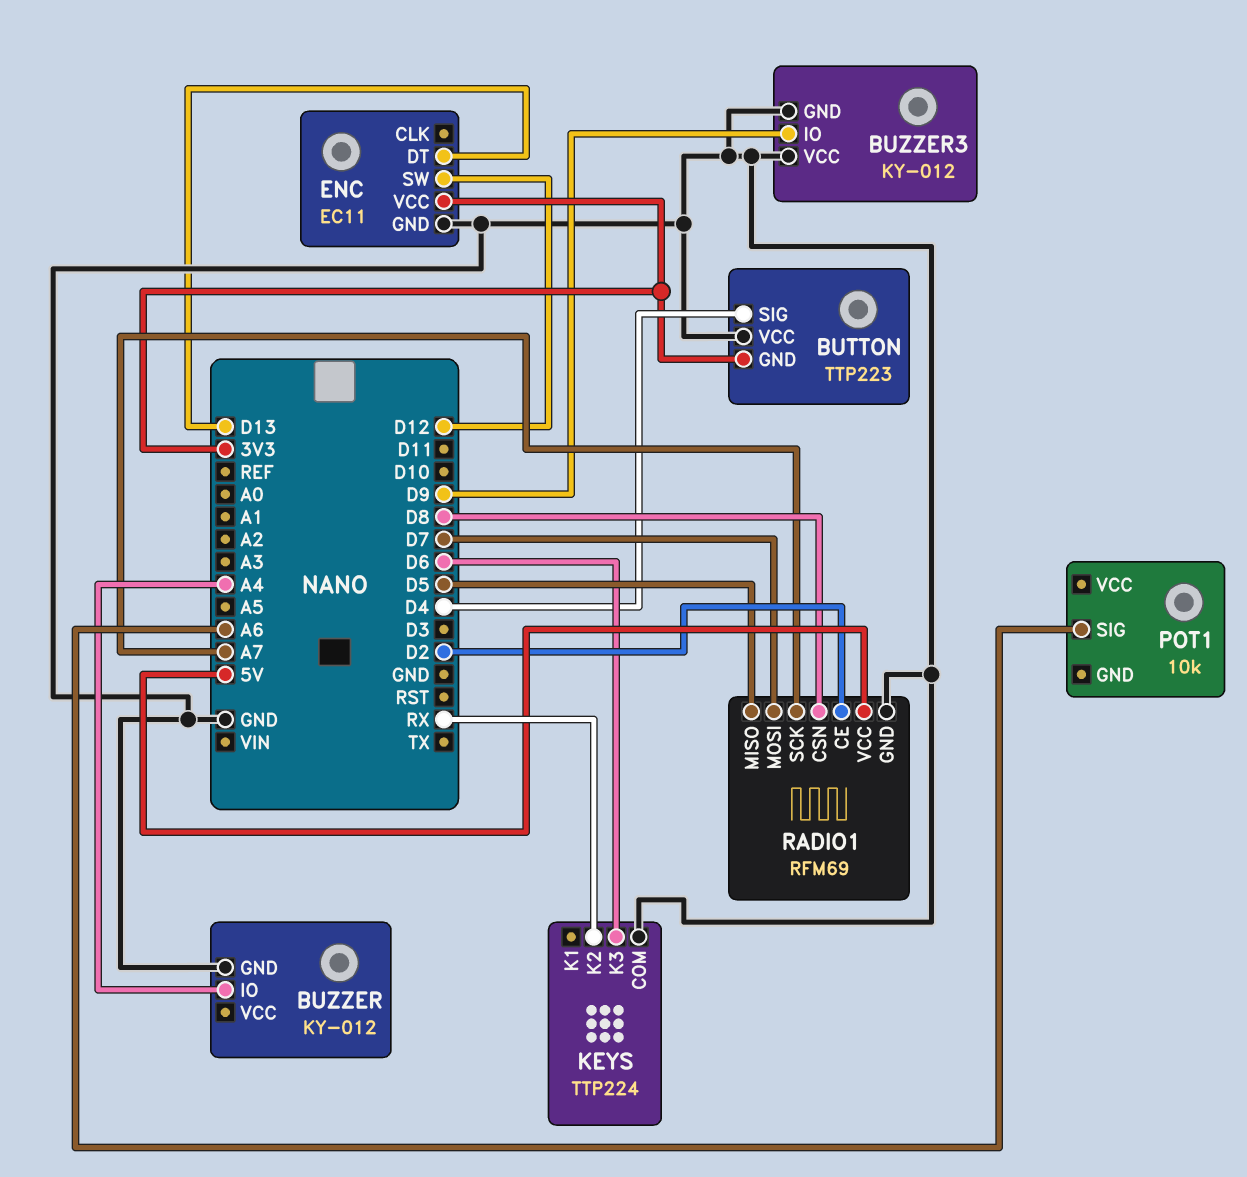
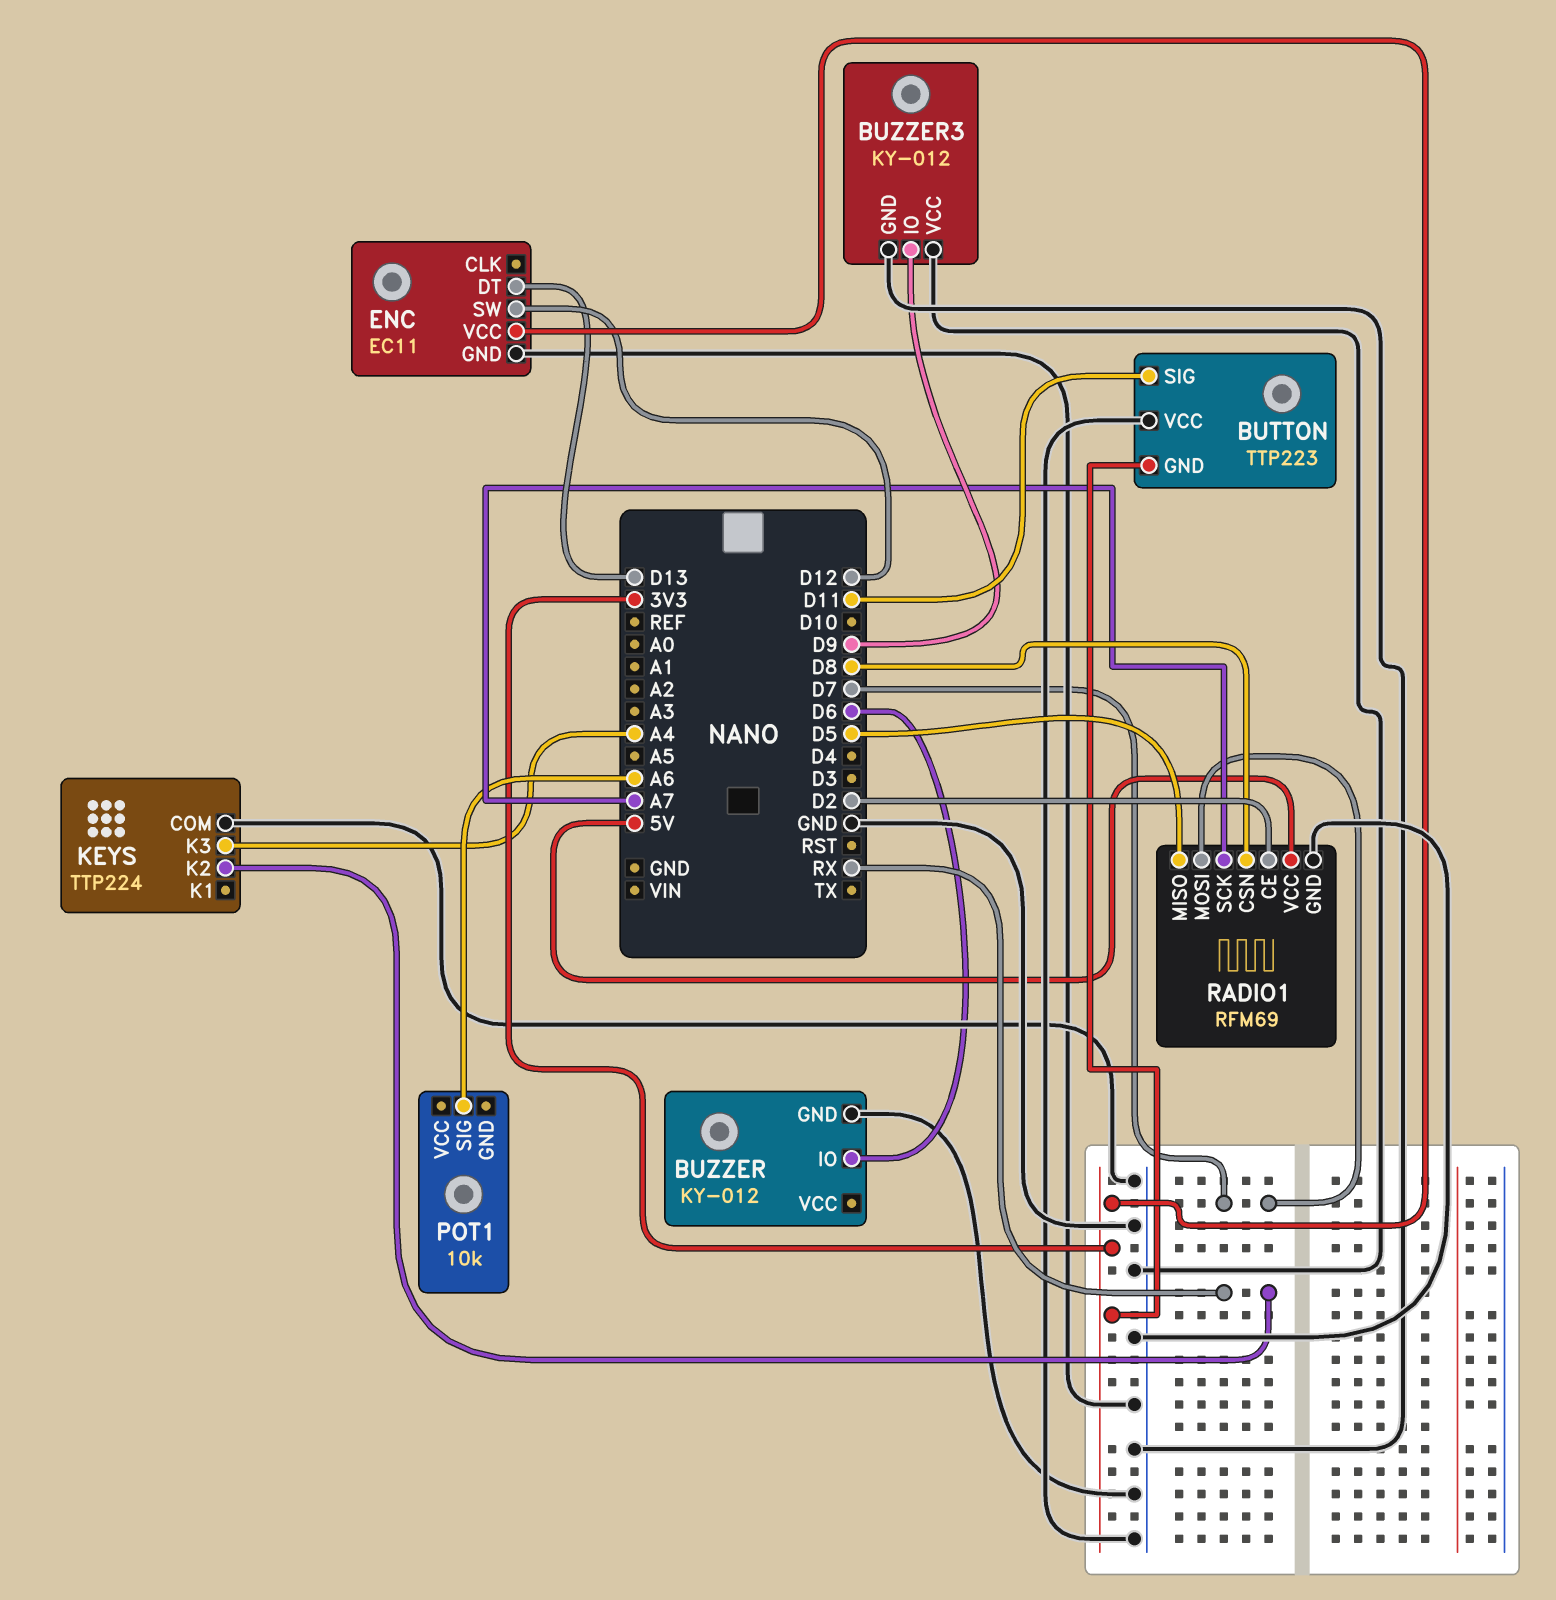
BUTTON pin SIG: D4 -> D11
BUZZER pin IO: A4 -> D6
KEYS pin K3: D6 -> A4

